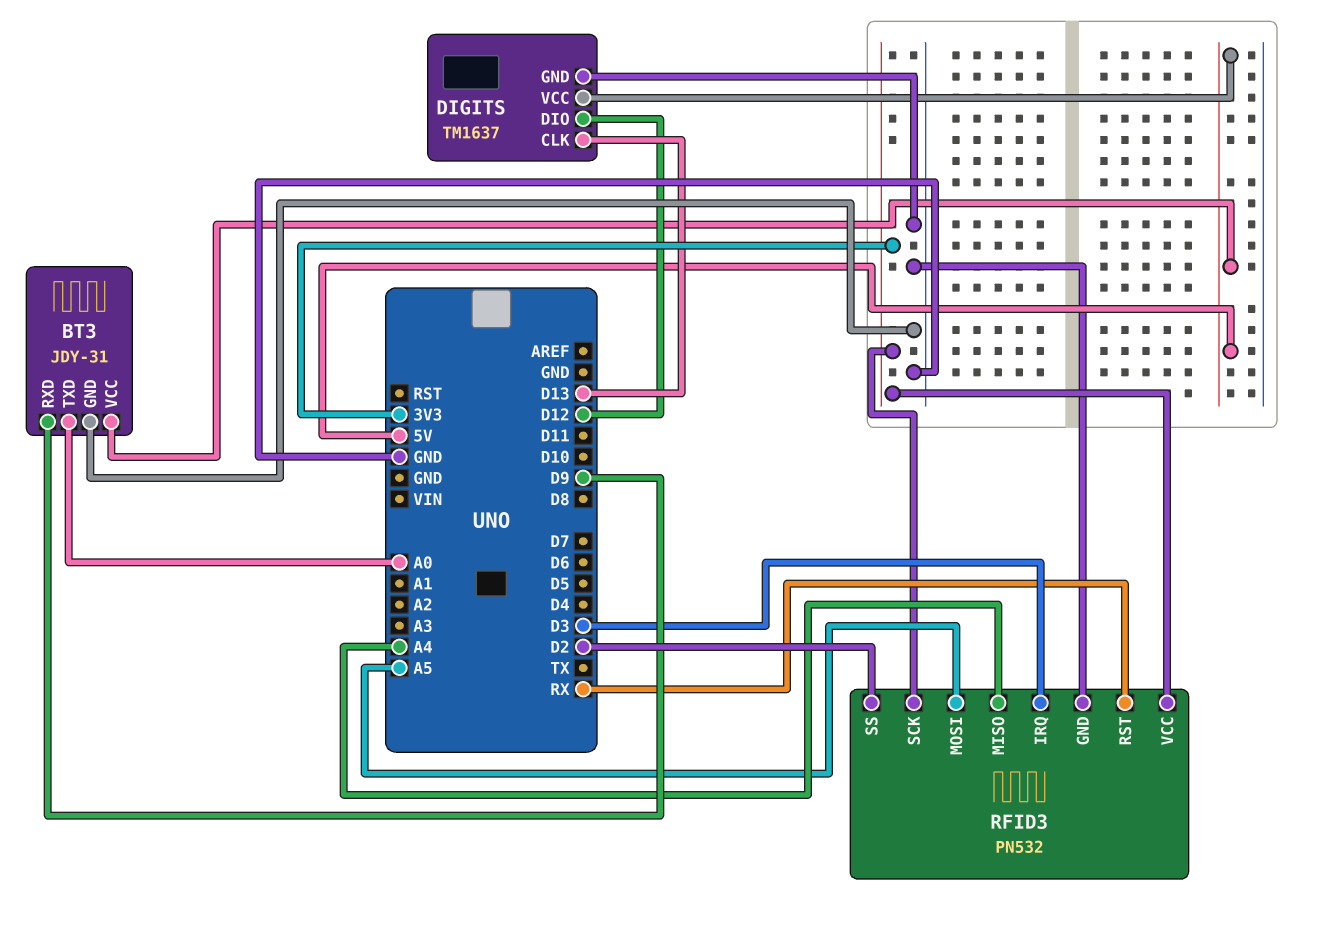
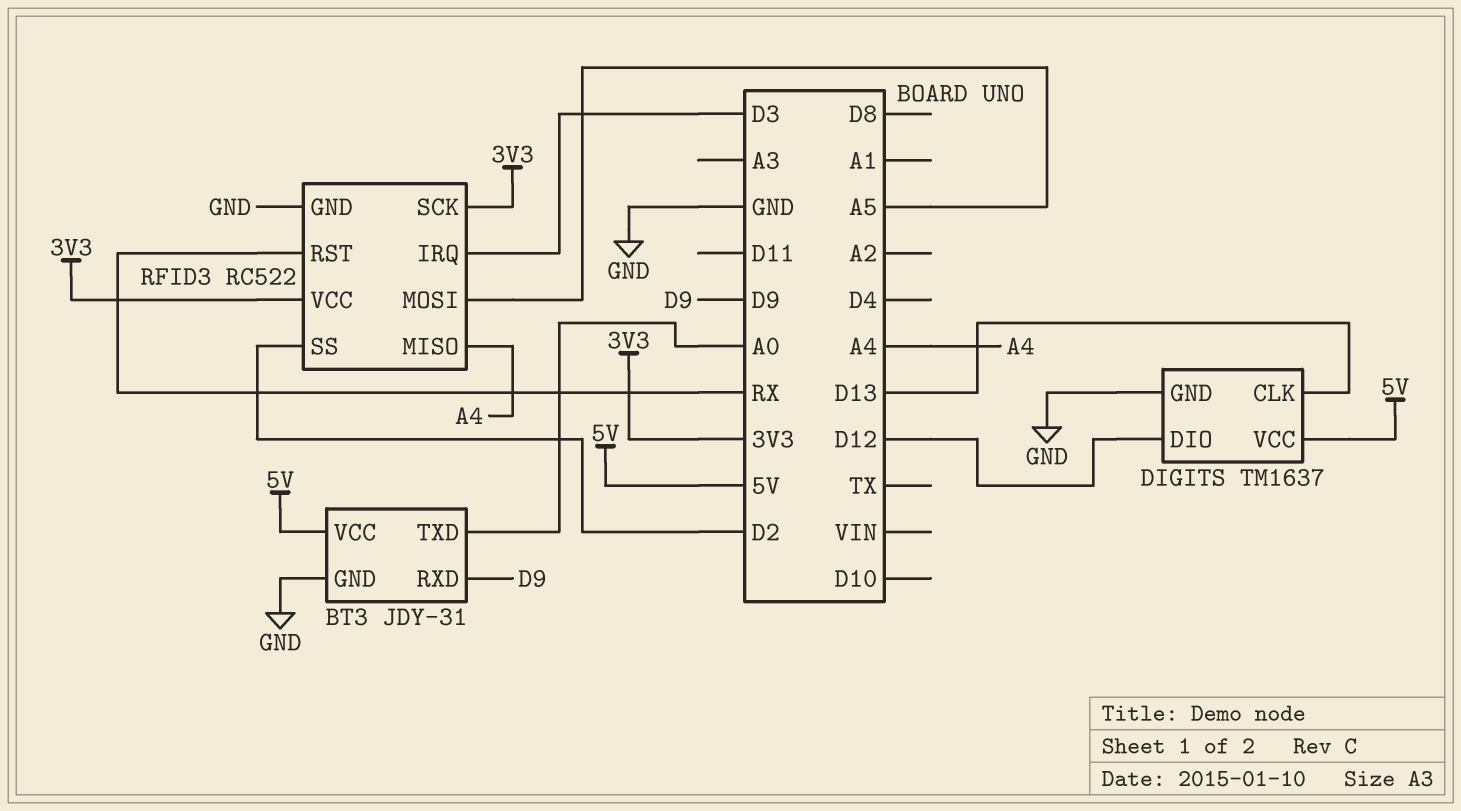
RFID3: PN532 -> RC522

